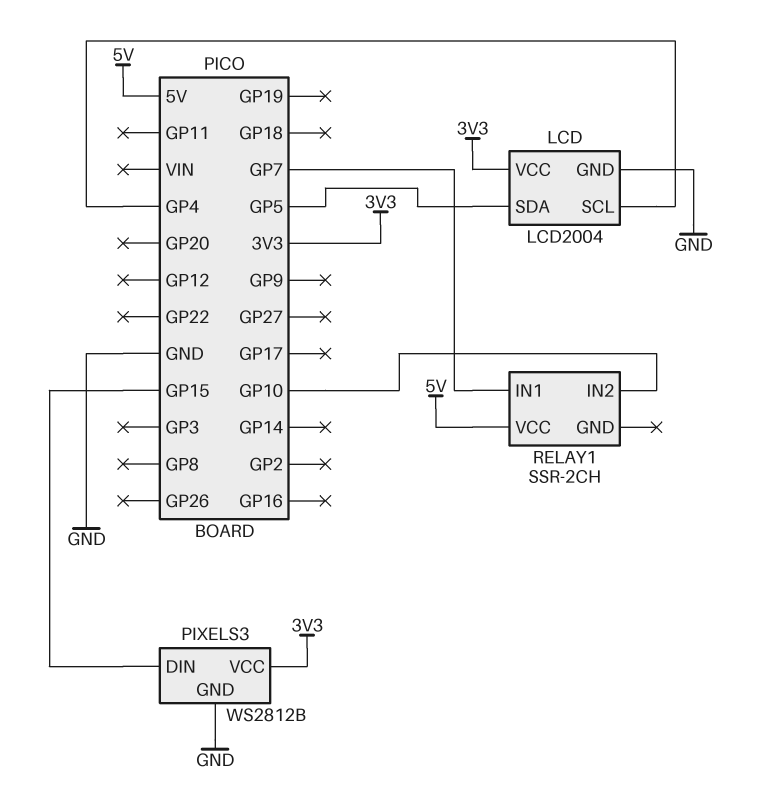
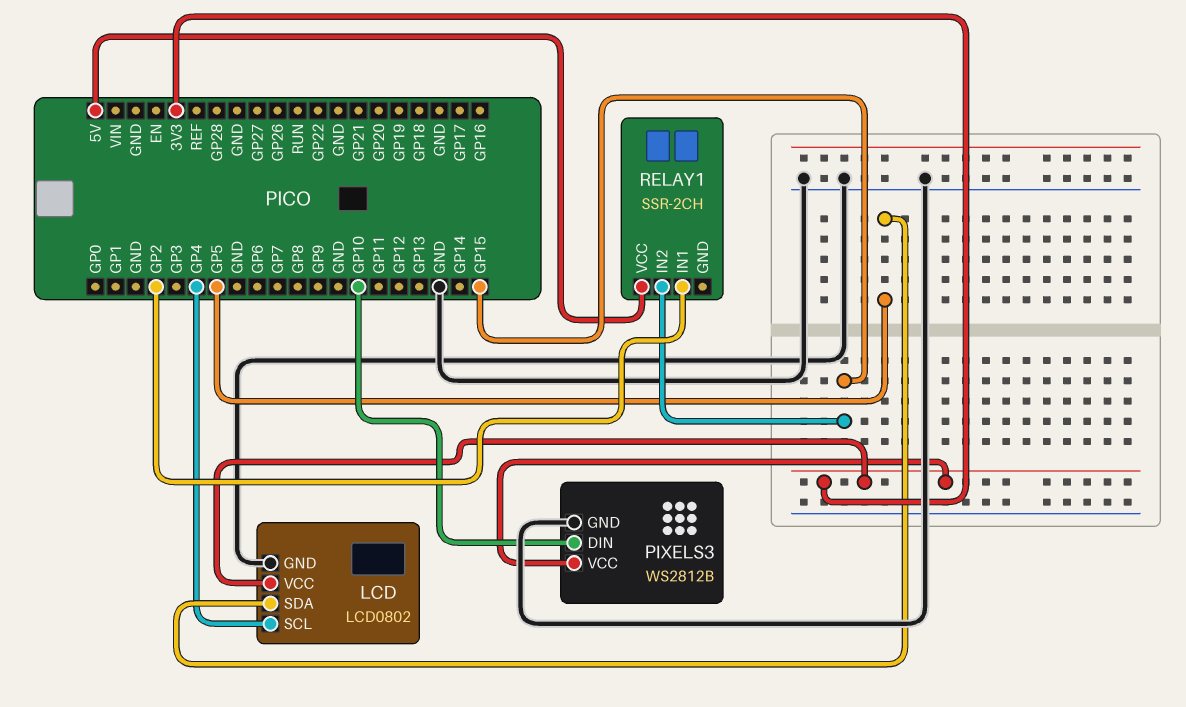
LCD: LCD2004 -> LCD0802
PIXELS3 pin DIN: GP15 -> GP10
RELAY1 pin IN1: GP7 -> GP2
RELAY1 pin IN2: GP10 -> GP15

